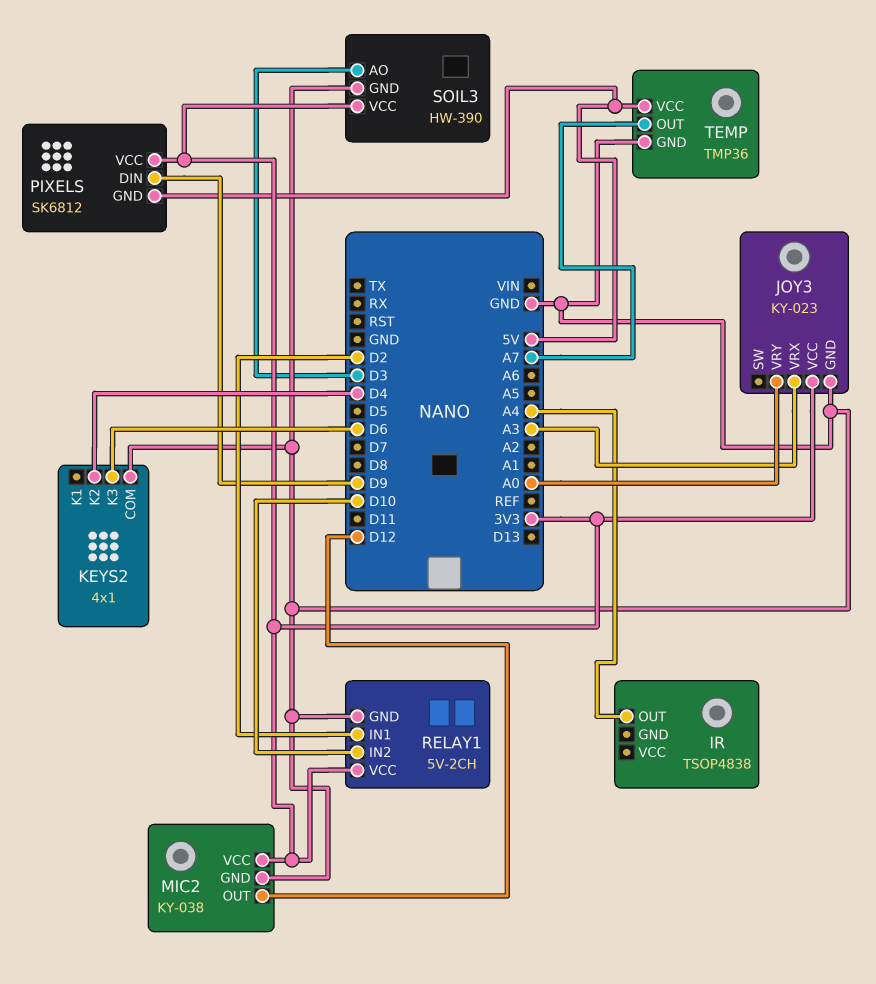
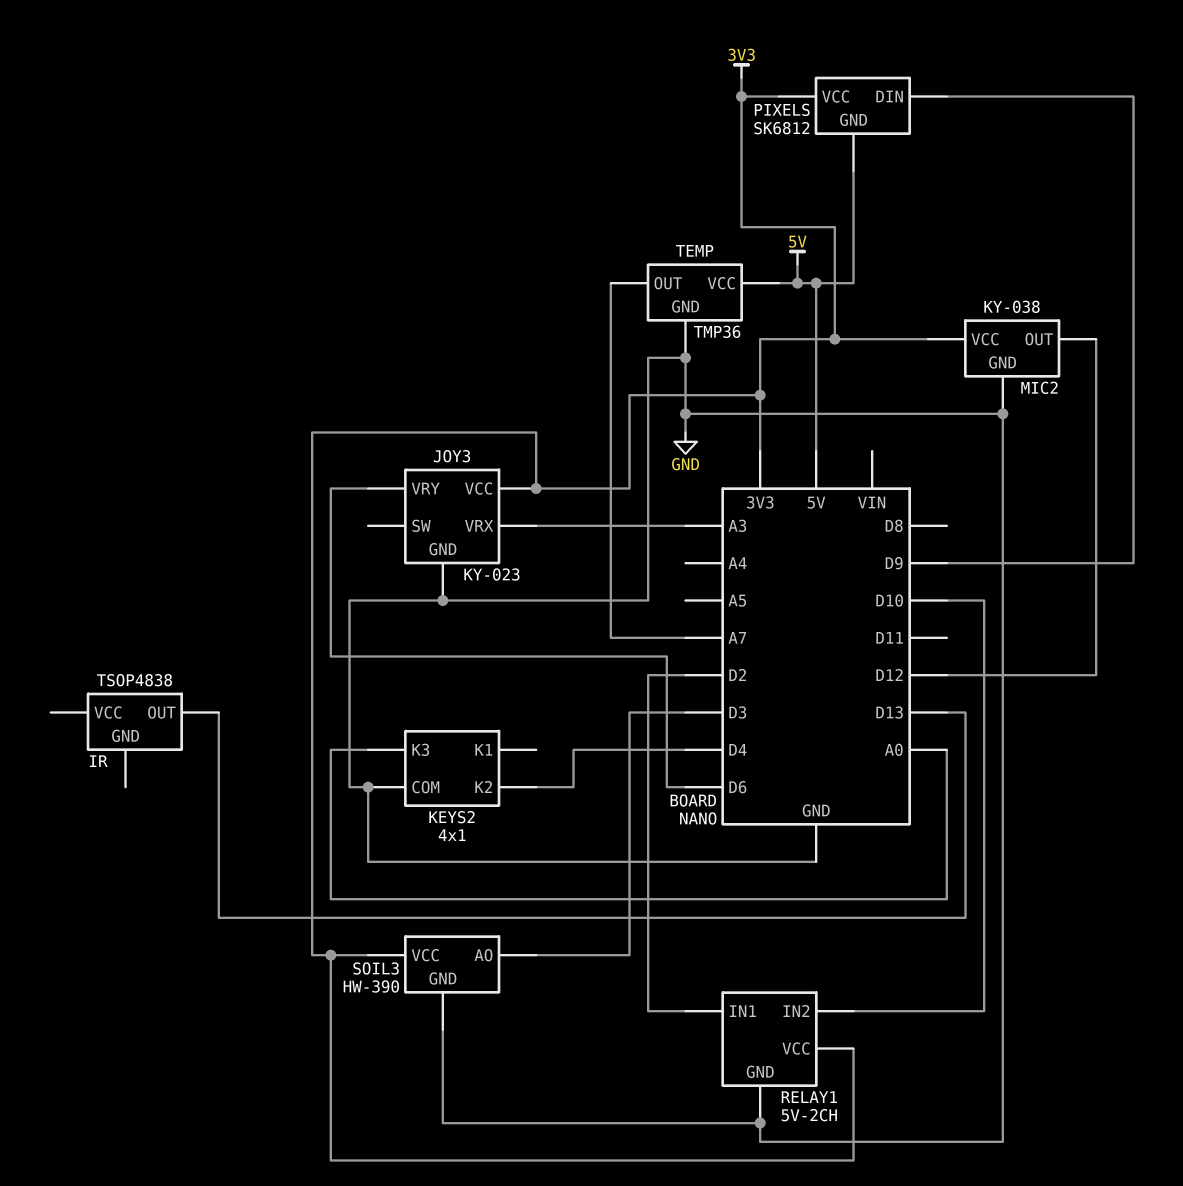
IR pin OUT: A4 -> D13
JOY3 pin VRY: A0 -> D6
KEYS2 pin K3: D6 -> A0

